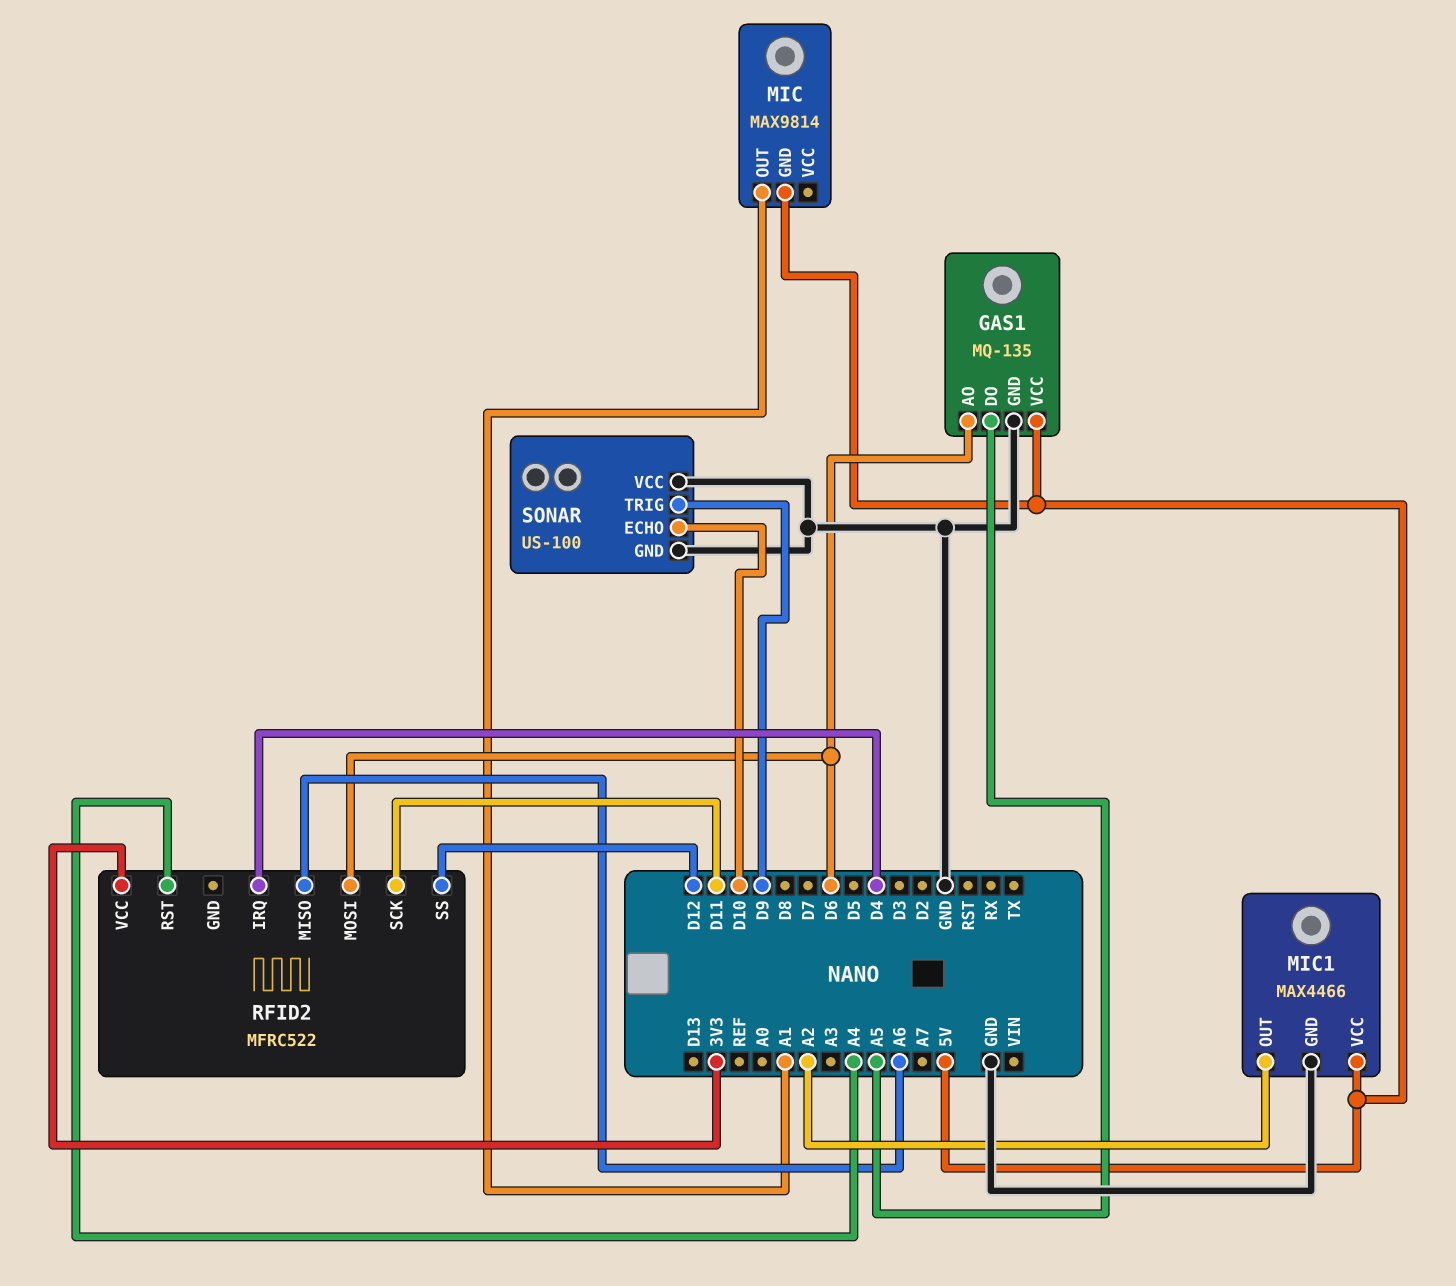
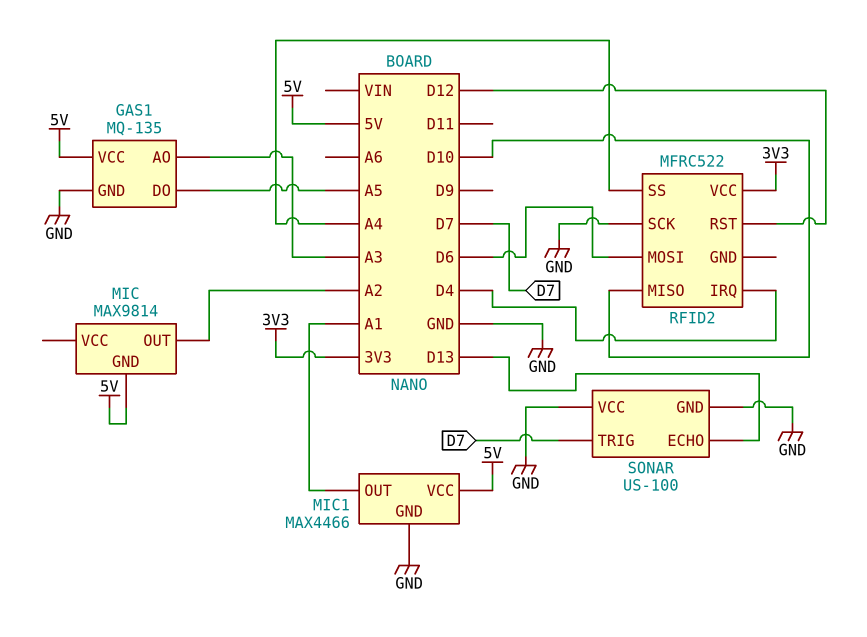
GAS1 pin AO: D6 -> A3
MIC pin OUT: A1 -> A2
MIC1 pin OUT: A2 -> A1
RFID2 pin MISO: A6 -> D10
RFID2 pin RST: A4 -> D12
RFID2 pin SCK: D11 -> GND
RFID2 pin SS: D12 -> A4
SONAR pin ECHO: D10 -> D13
SONAR pin TRIG: D9 -> D7

